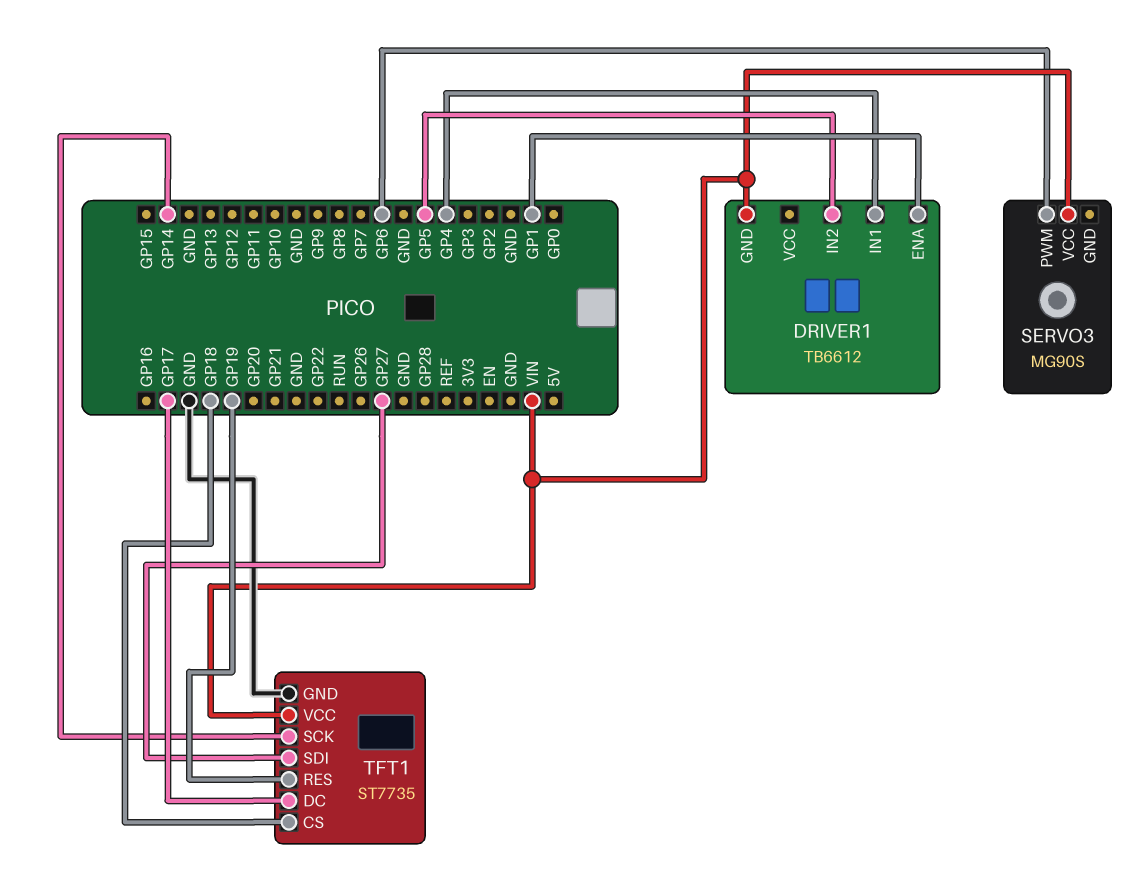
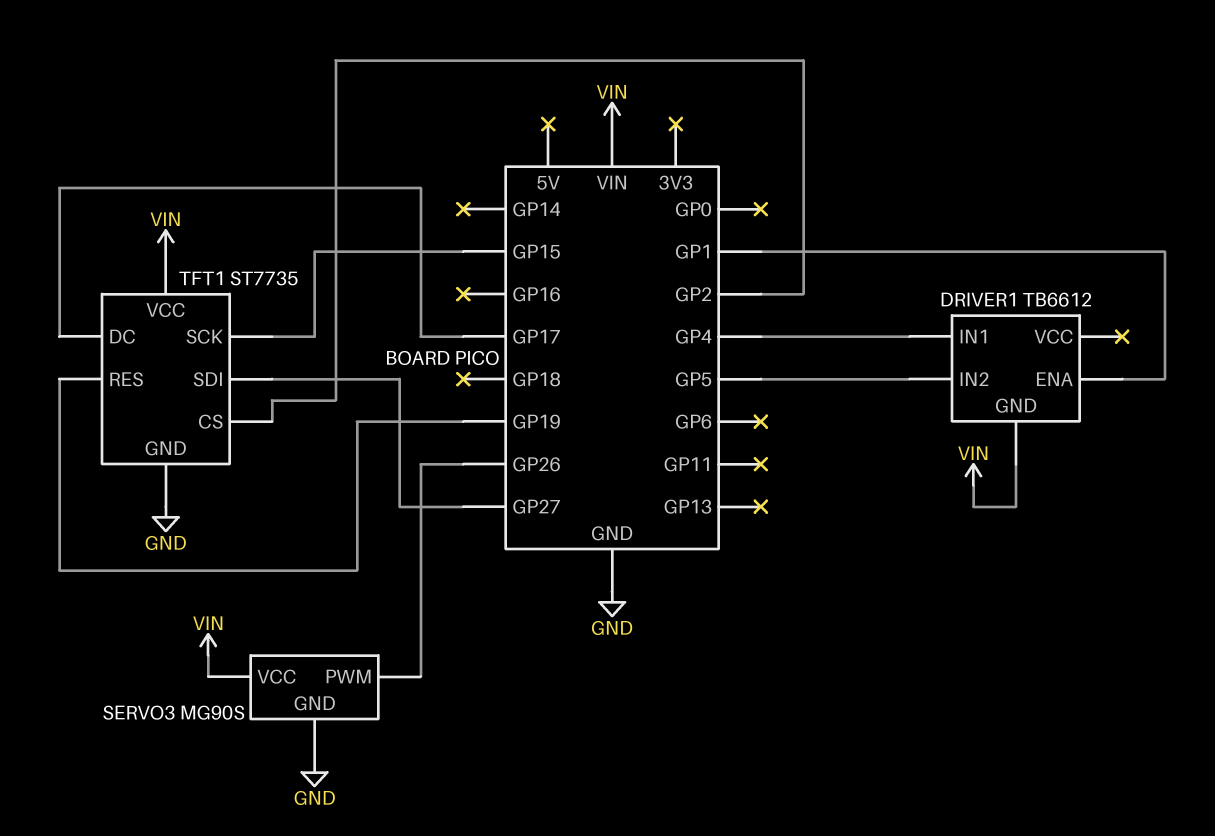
SERVO3 pin GND: none -> GND
SERVO3 pin PWM: GP6 -> GP26
TFT1 pin CS: GP18 -> GP2
TFT1 pin SCK: GP14 -> GP15

